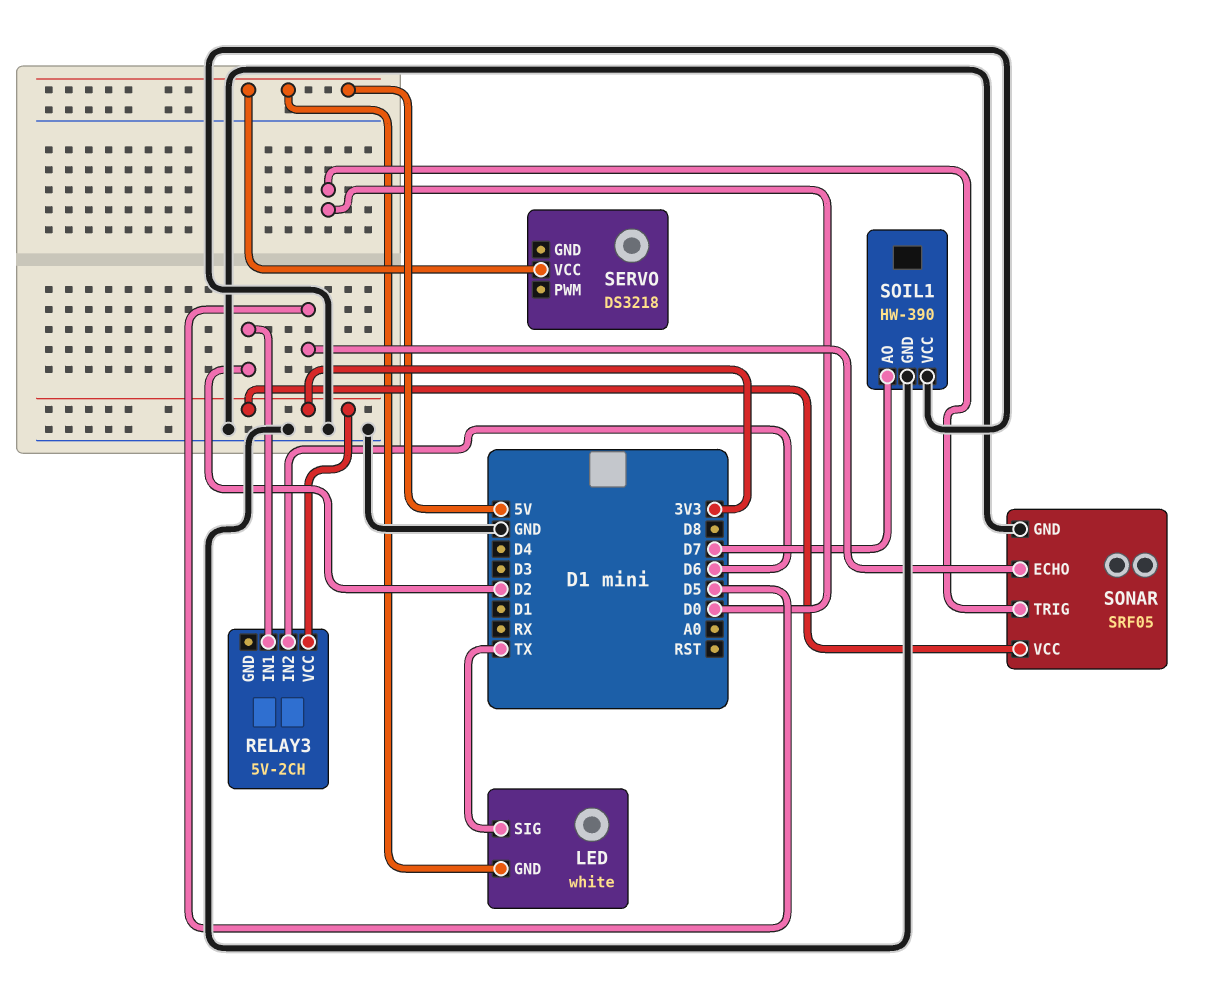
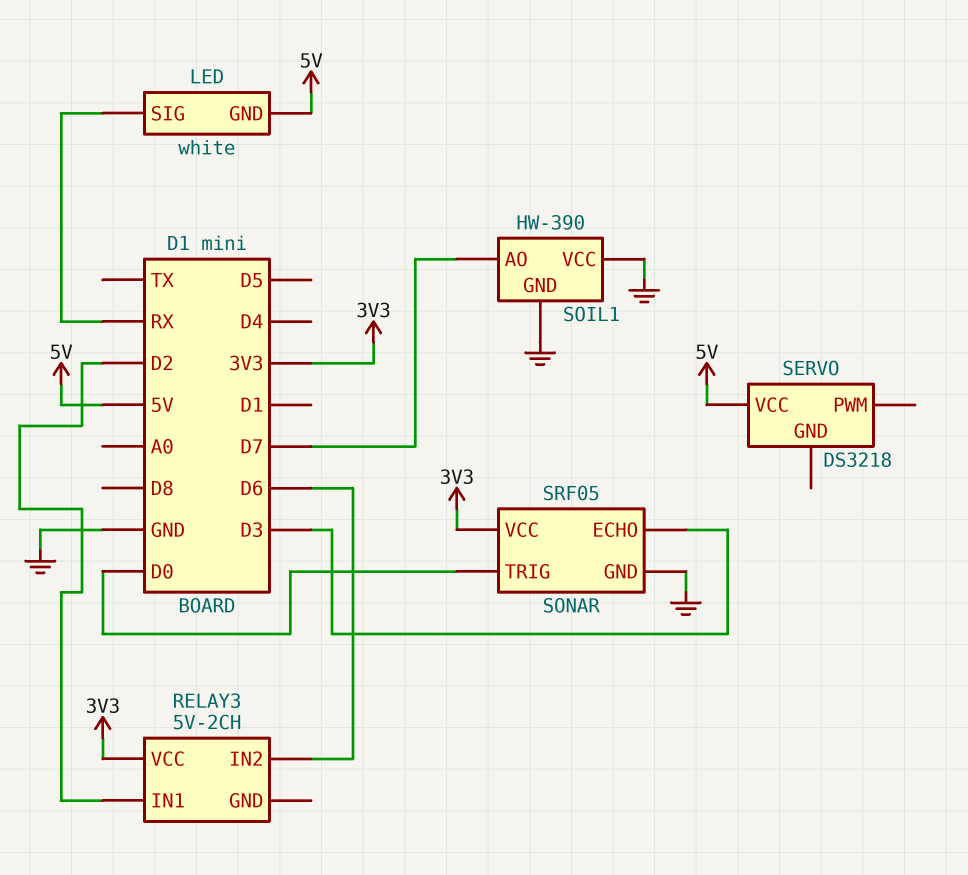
LED pin SIG: TX -> RX
SONAR pin ECHO: D5 -> D3

